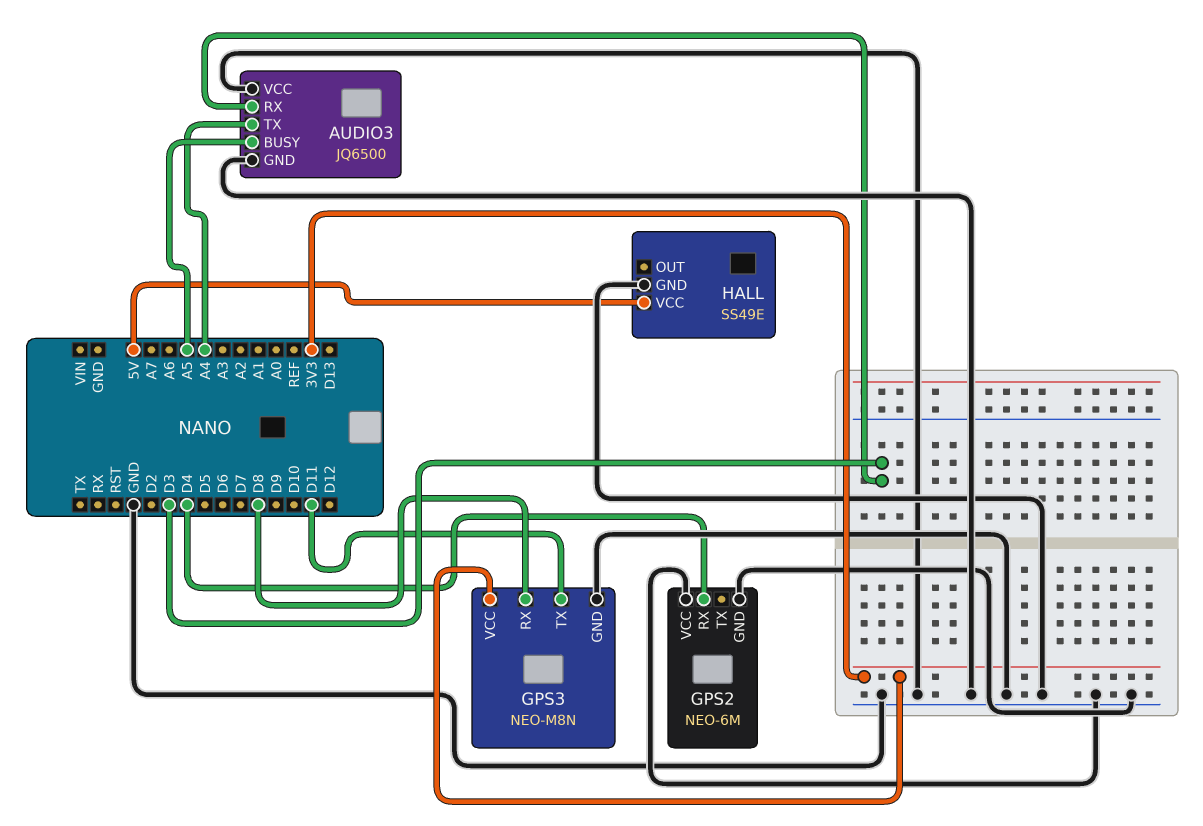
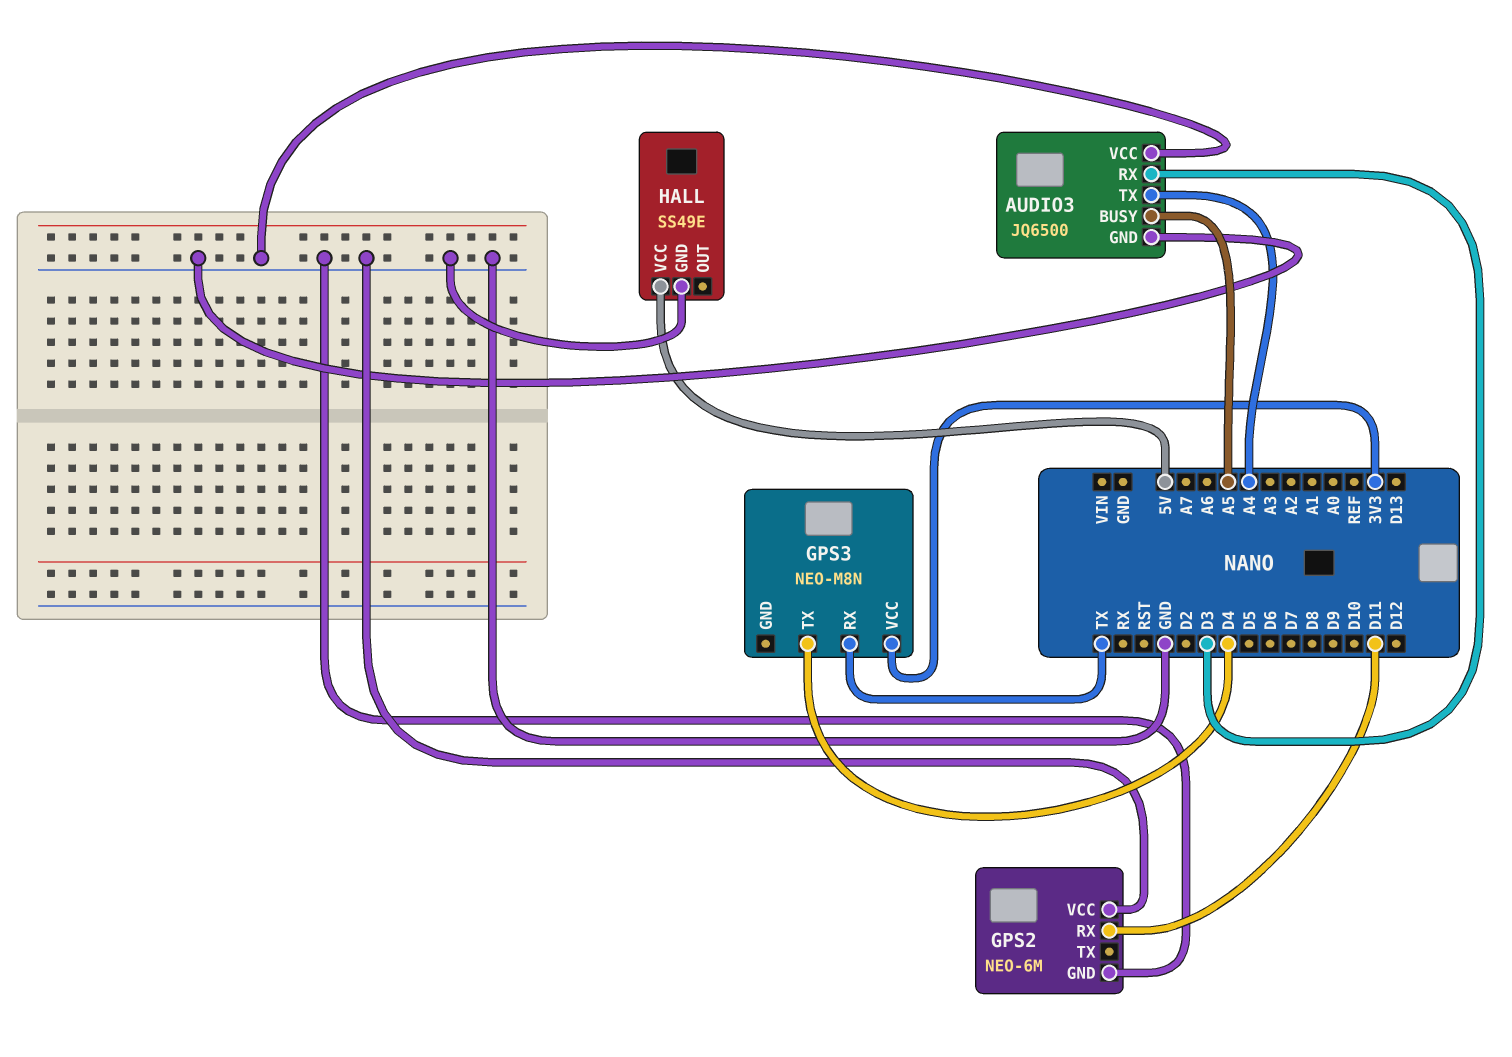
GPS2 pin RX: D4 -> D11
GPS3 pin GND: GND -> none
GPS3 pin RX: D8 -> TX
GPS3 pin TX: D11 -> D4

